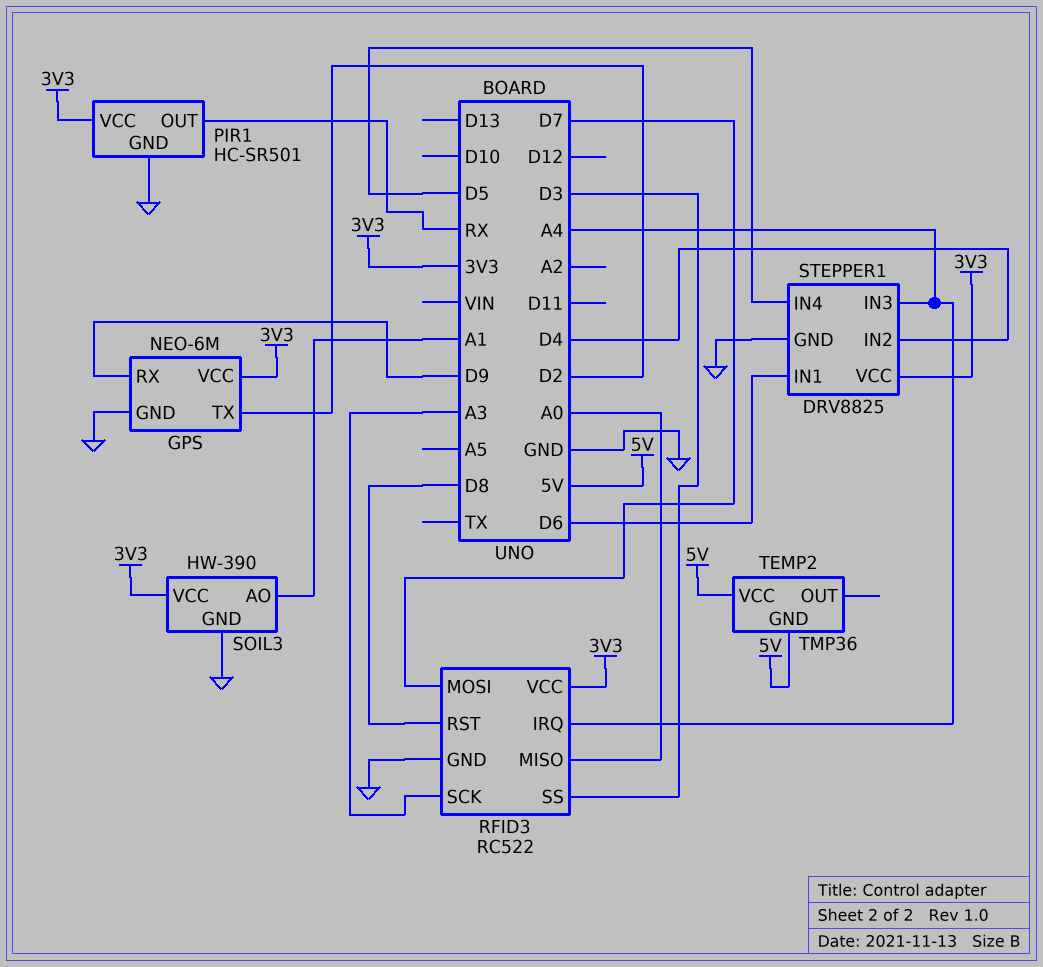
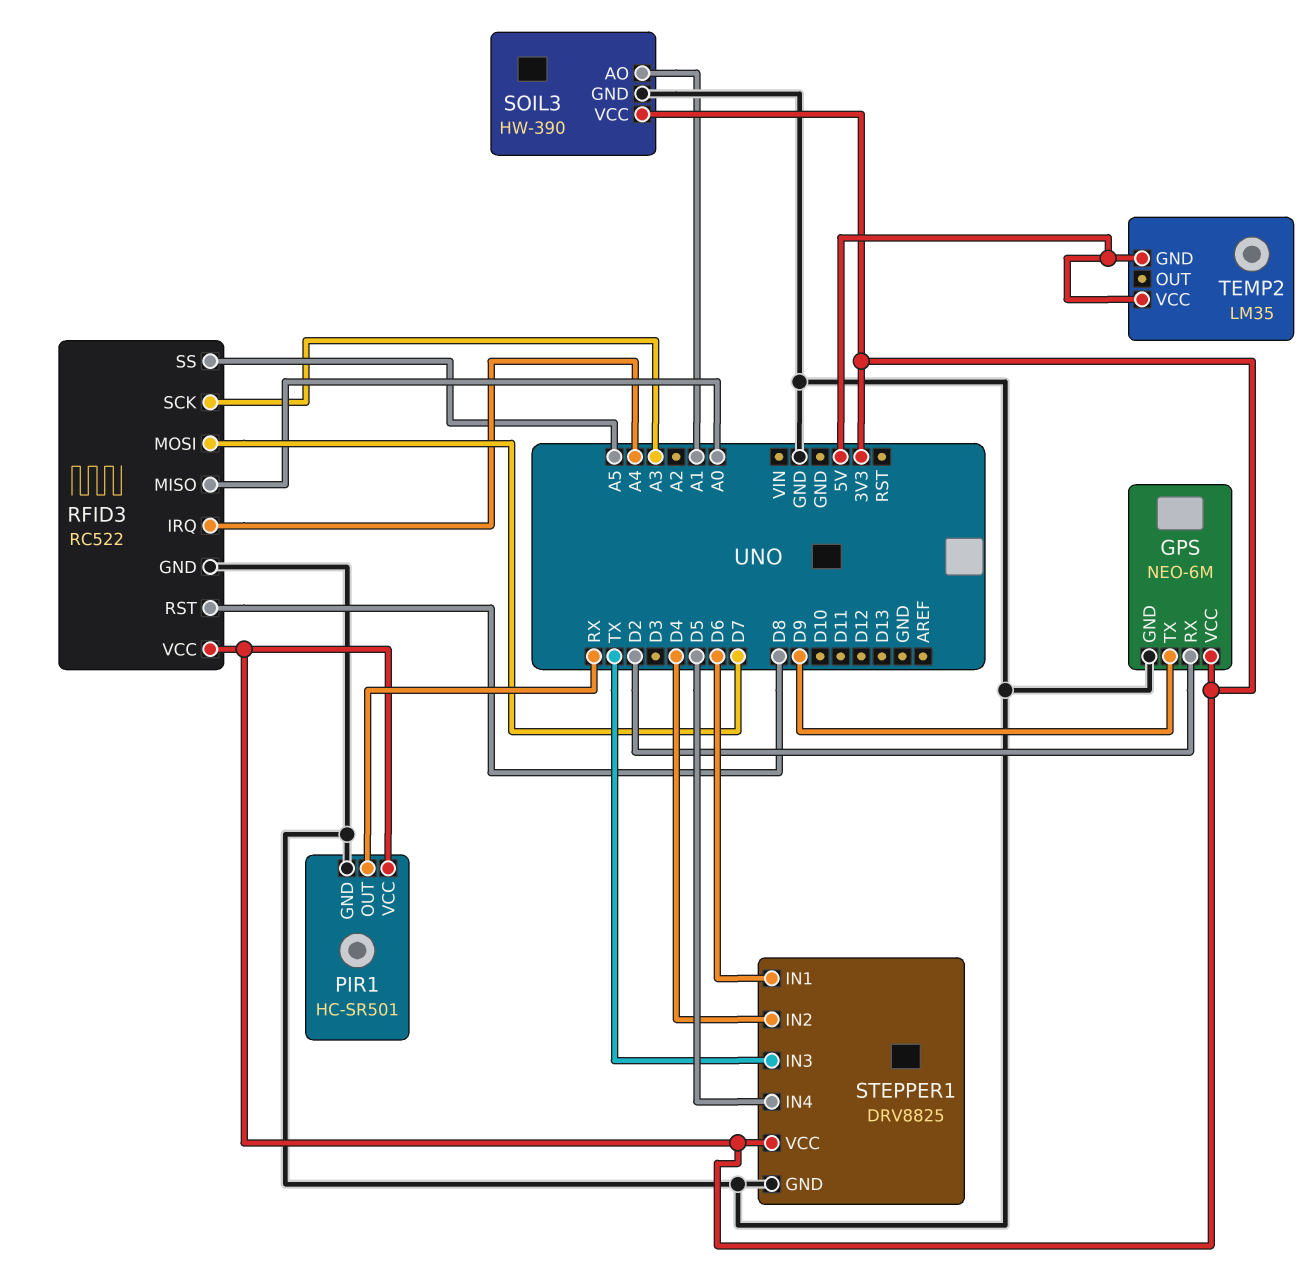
GPS pin RX: D9 -> D2
GPS pin TX: D2 -> D9
RFID3 pin SS: D3 -> A5
STEPPER1 pin IN3: A4 -> TX
TEMP2: TMP36 -> LM35

